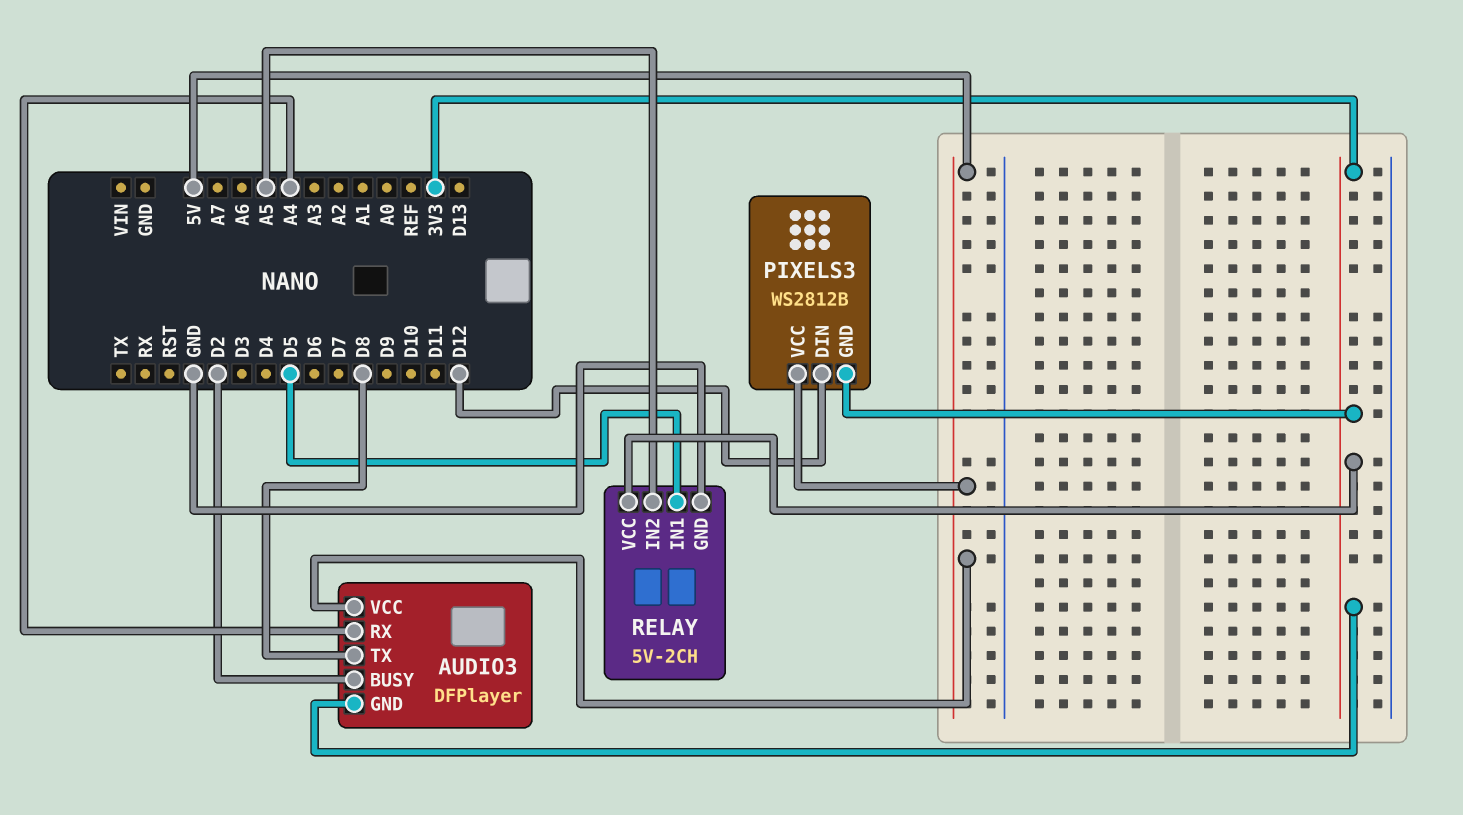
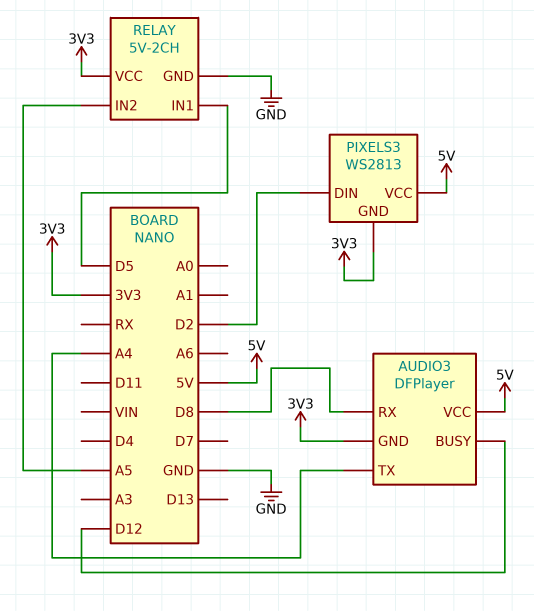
AUDIO3 pin BUSY: D2 -> D12
AUDIO3 pin RX: A4 -> D8
AUDIO3 pin TX: D8 -> A4
PIXELS3: WS2812B -> WS2813
PIXELS3 pin DIN: D12 -> D2

